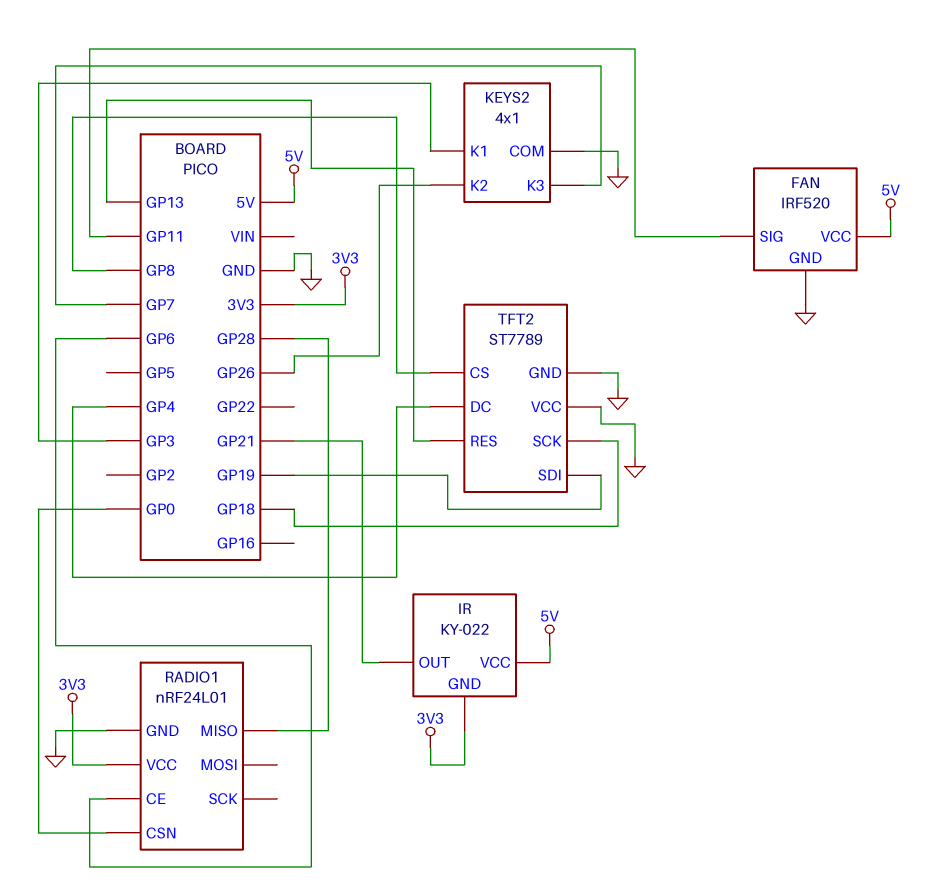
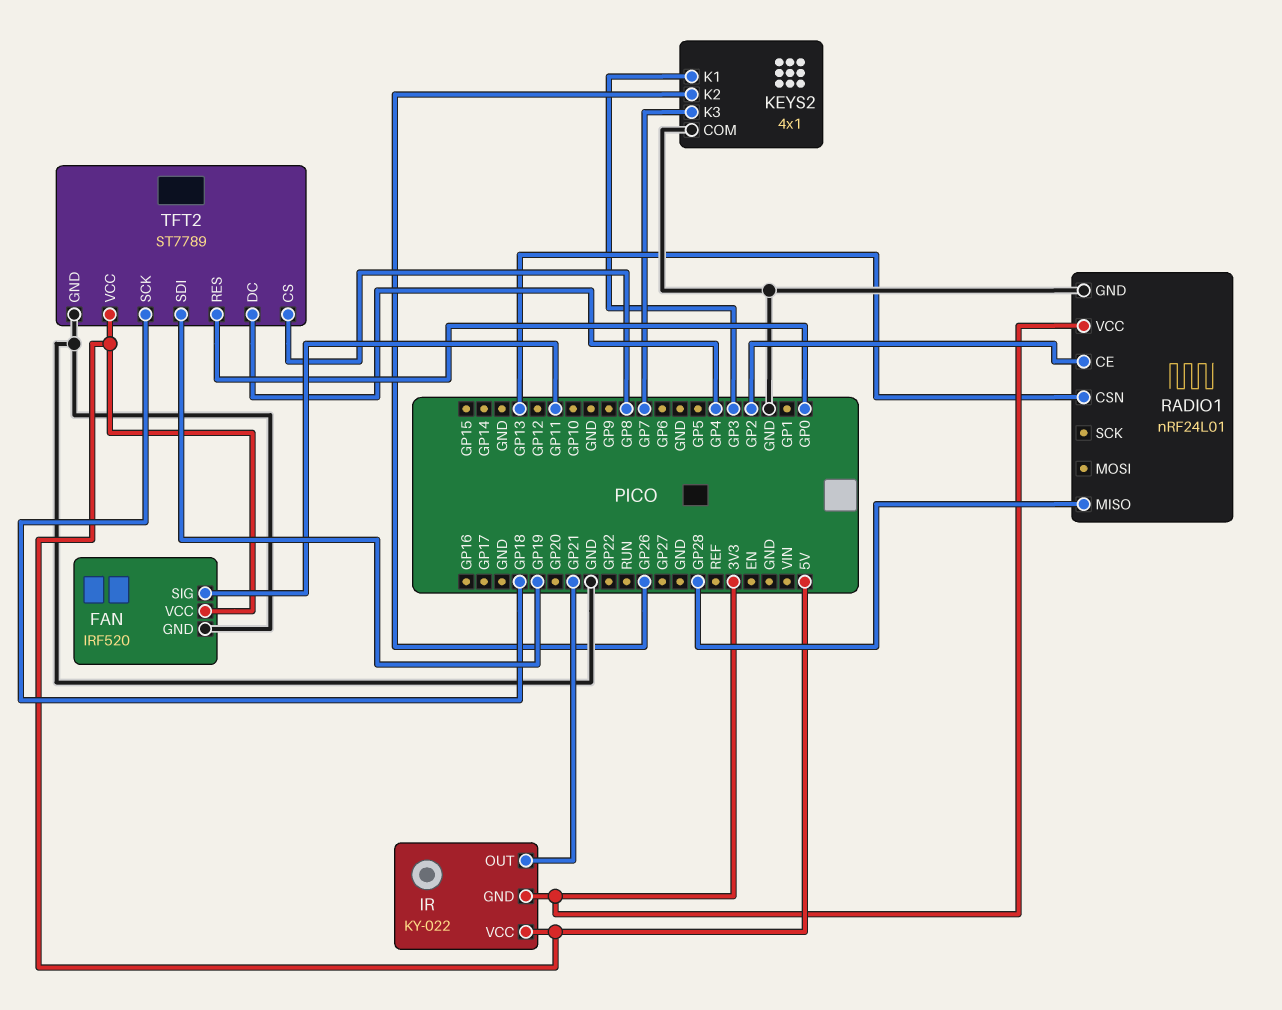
RADIO1 pin CE: GP6 -> GP2
RADIO1 pin CSN: GP0 -> GP13
TFT2 pin RES: GP13 -> GP0
TFT2 pin VCC: GND -> 5V

